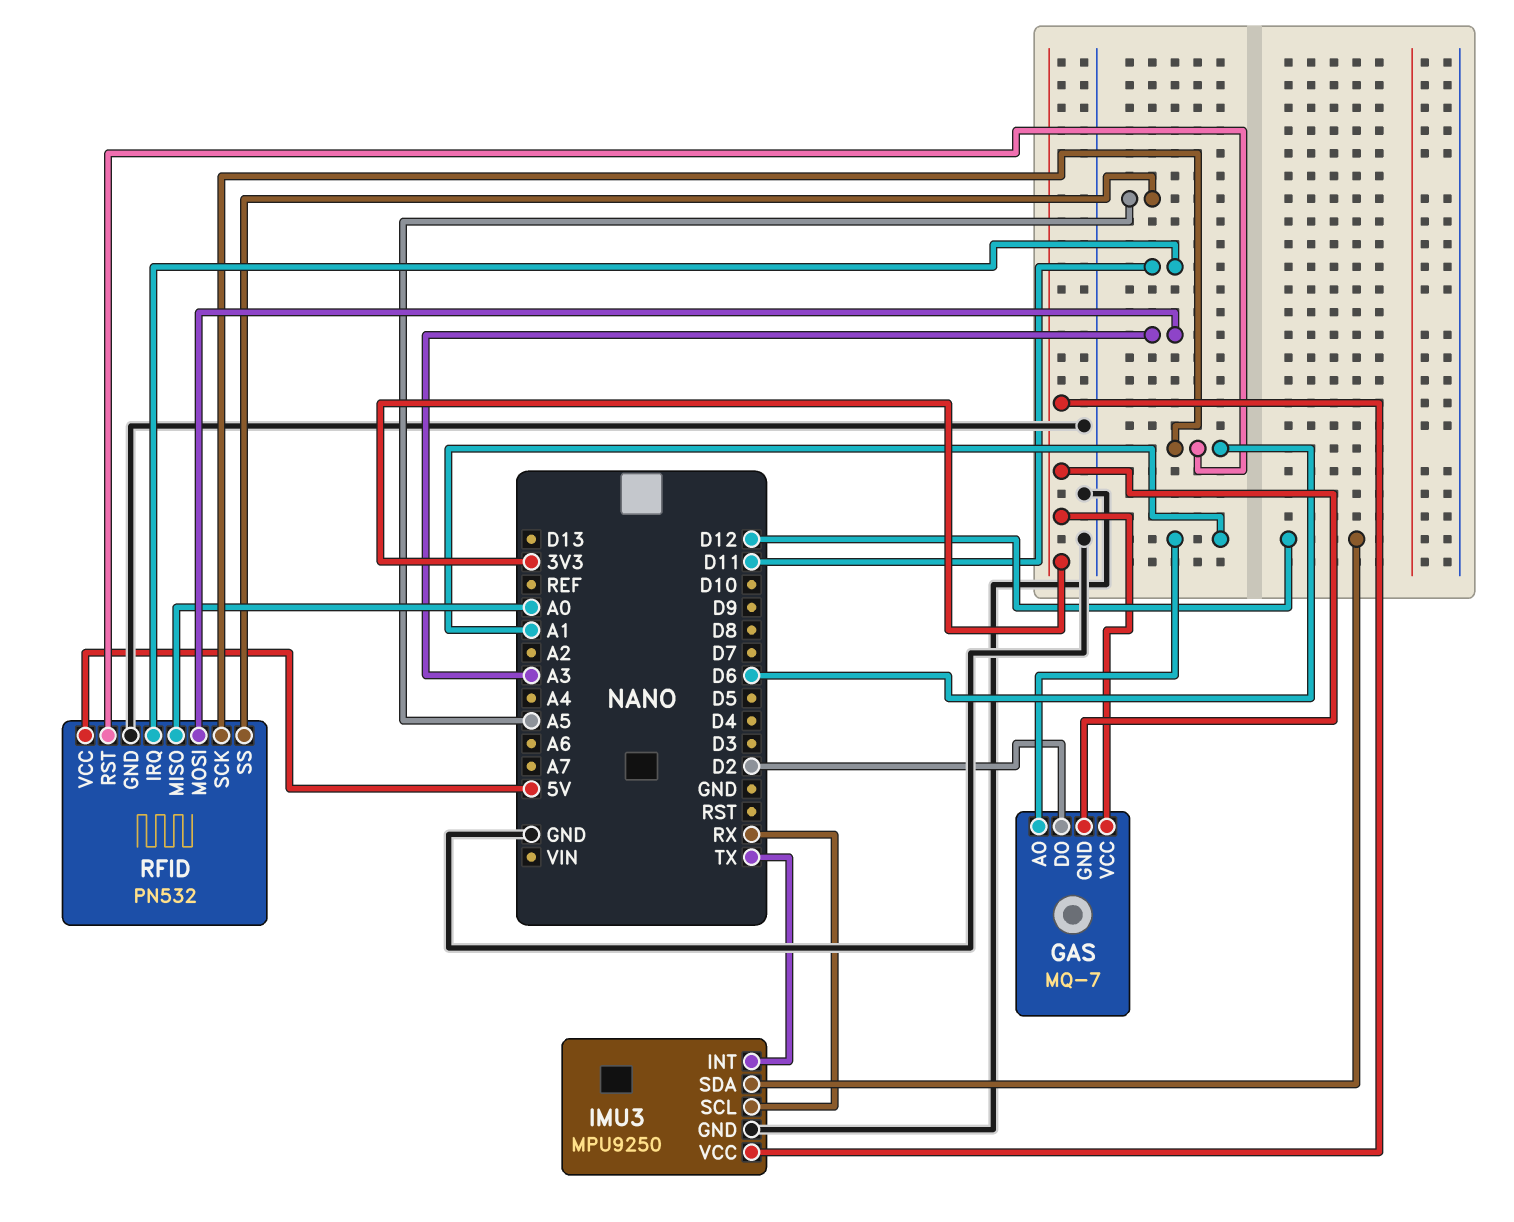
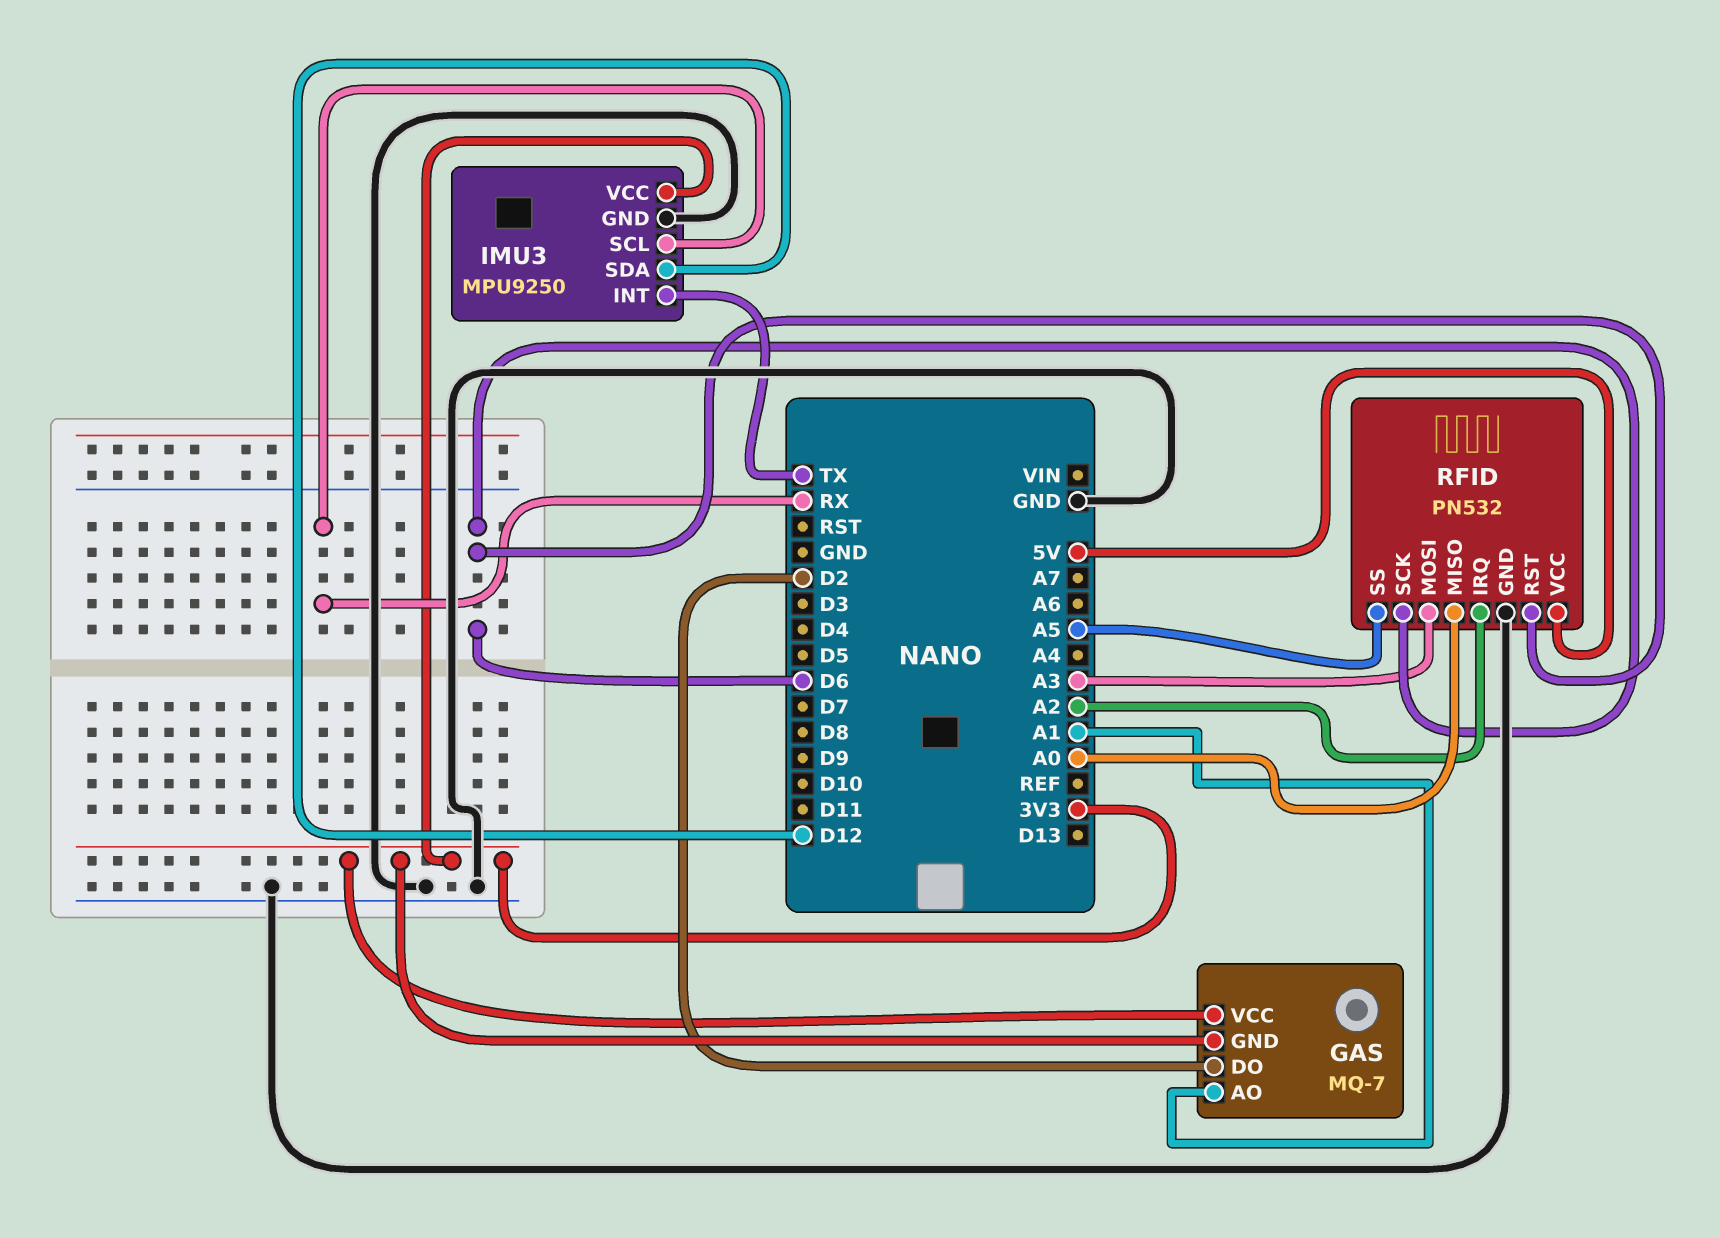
RFID pin IRQ: D11 -> A2

